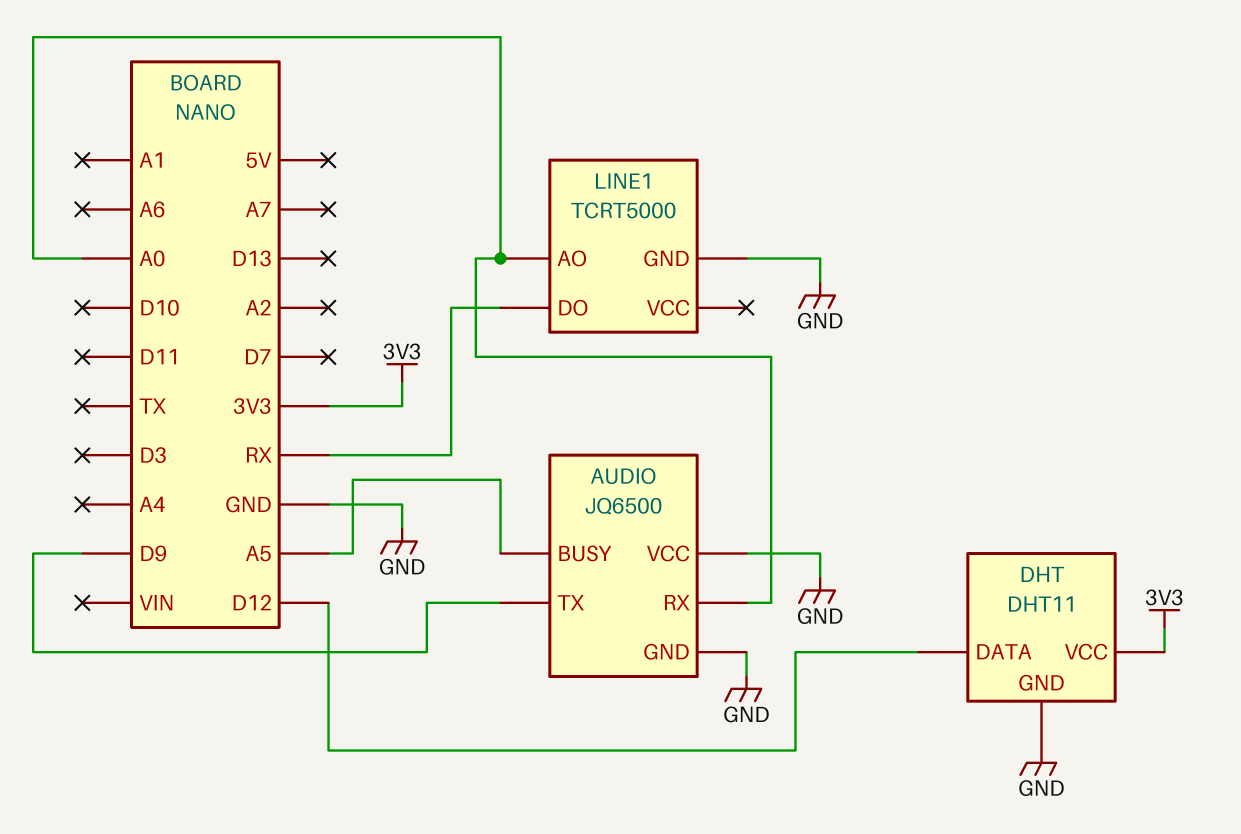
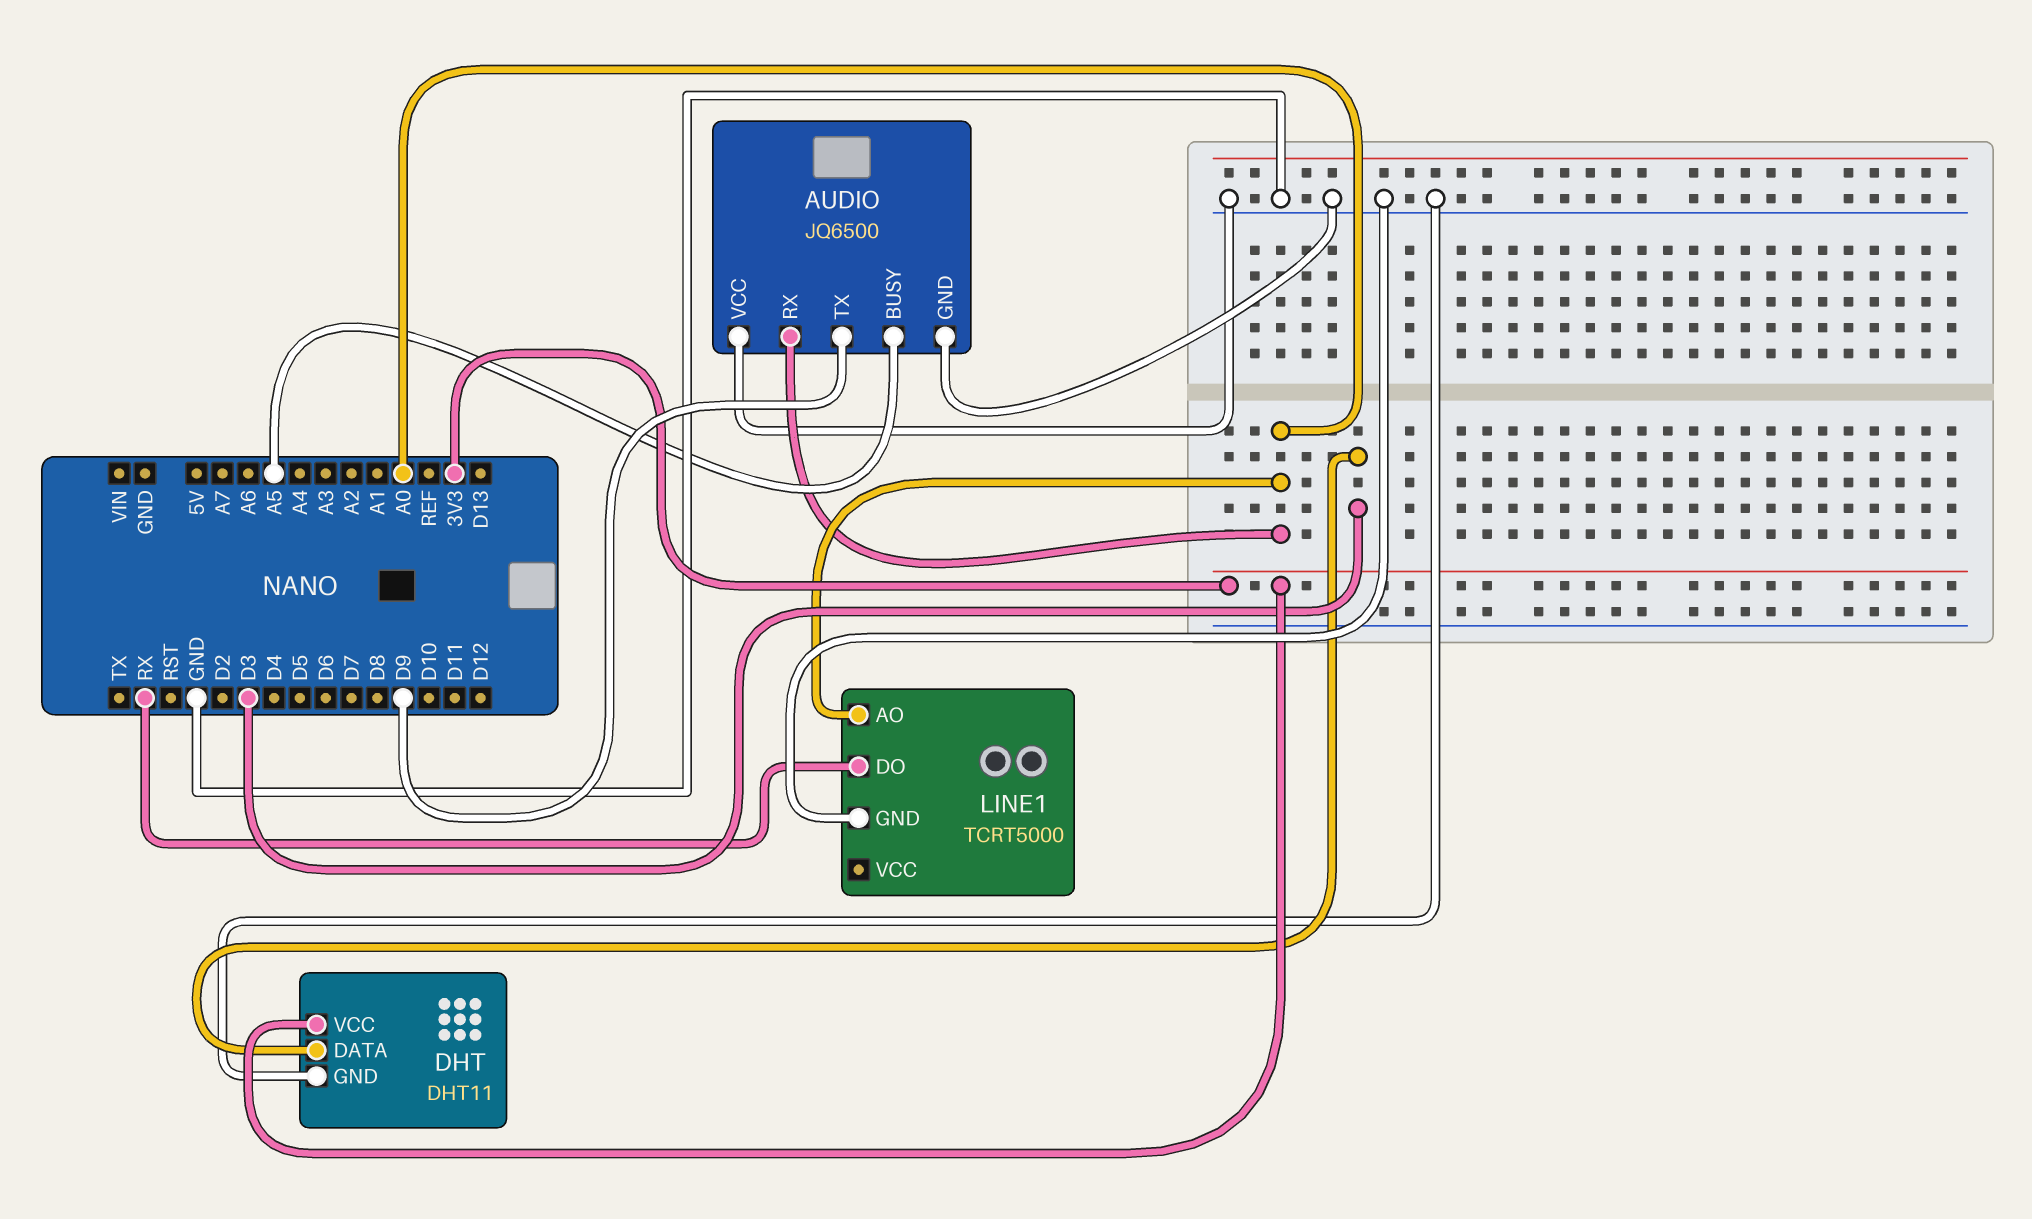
DHT pin DATA: D12 -> D3

